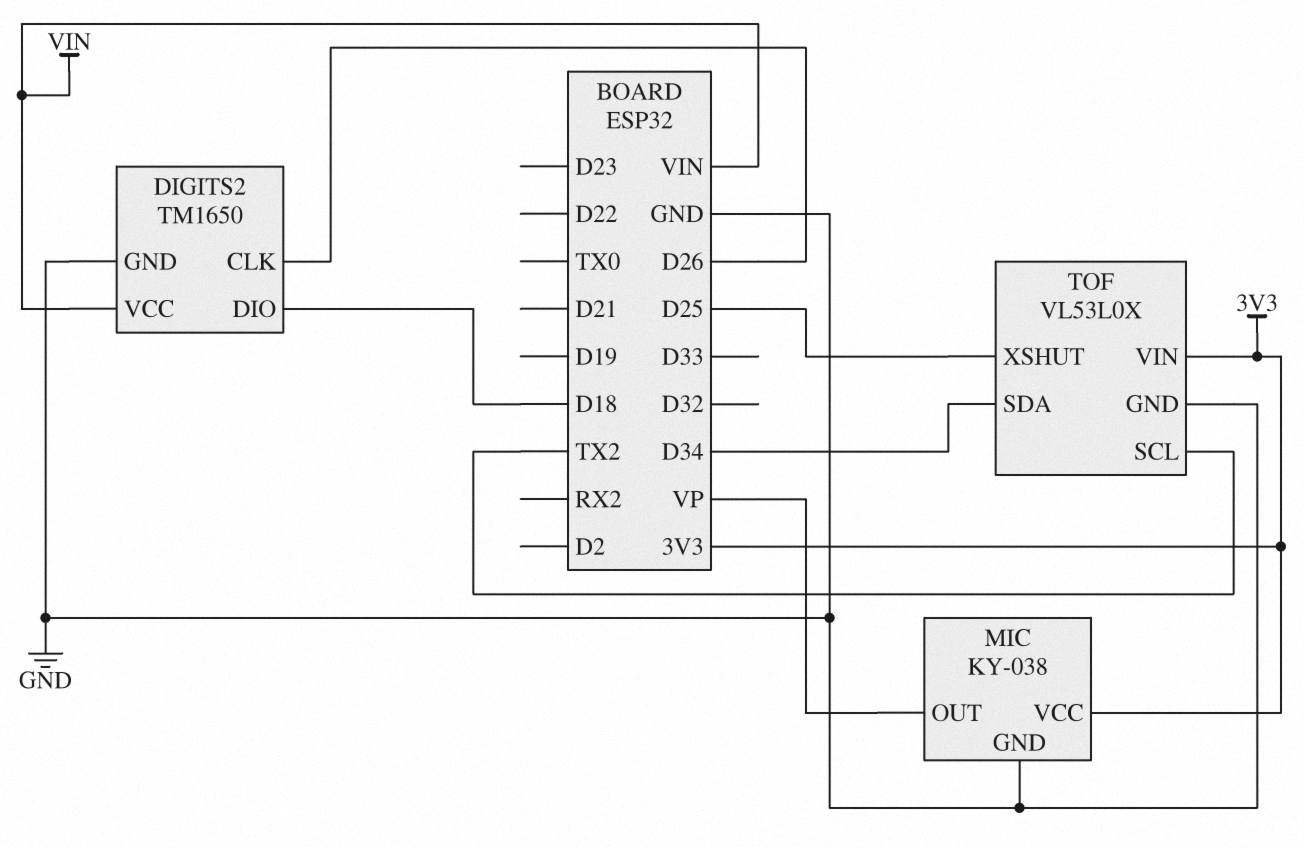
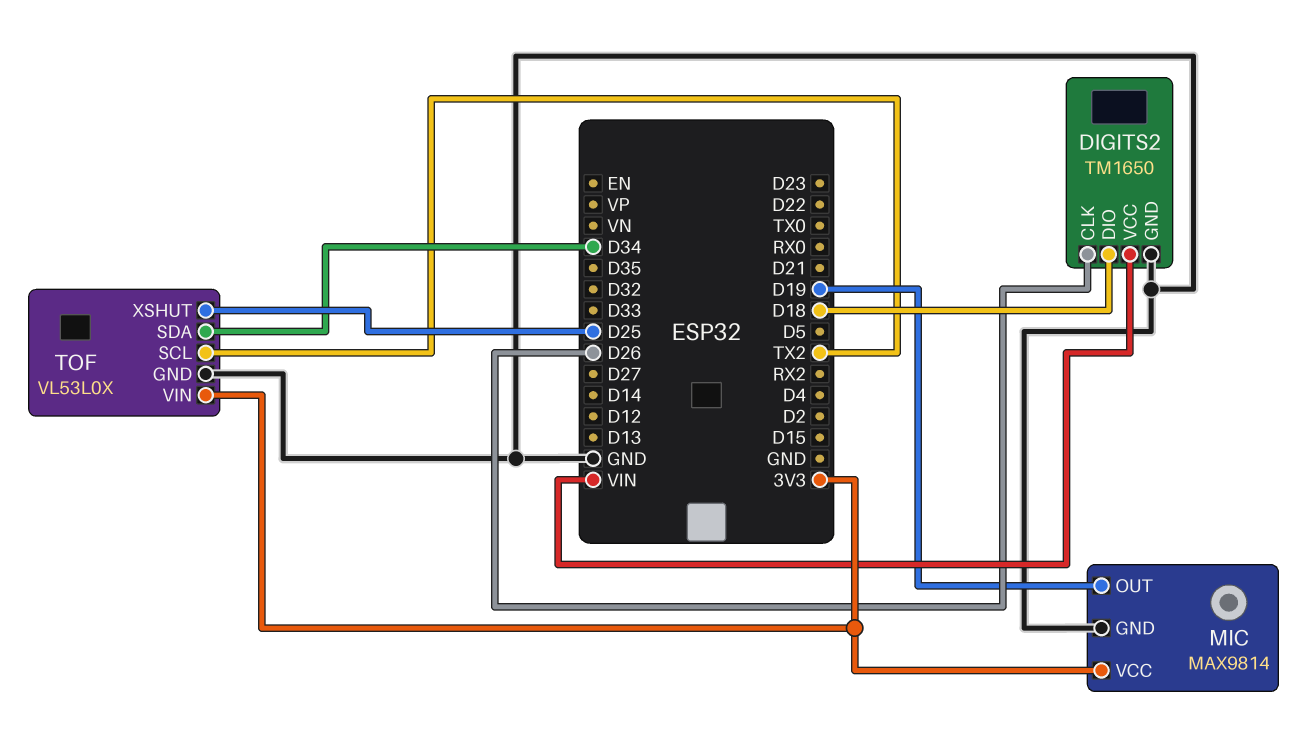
MIC: KY-038 -> MAX9814
MIC pin OUT: VP -> D19

